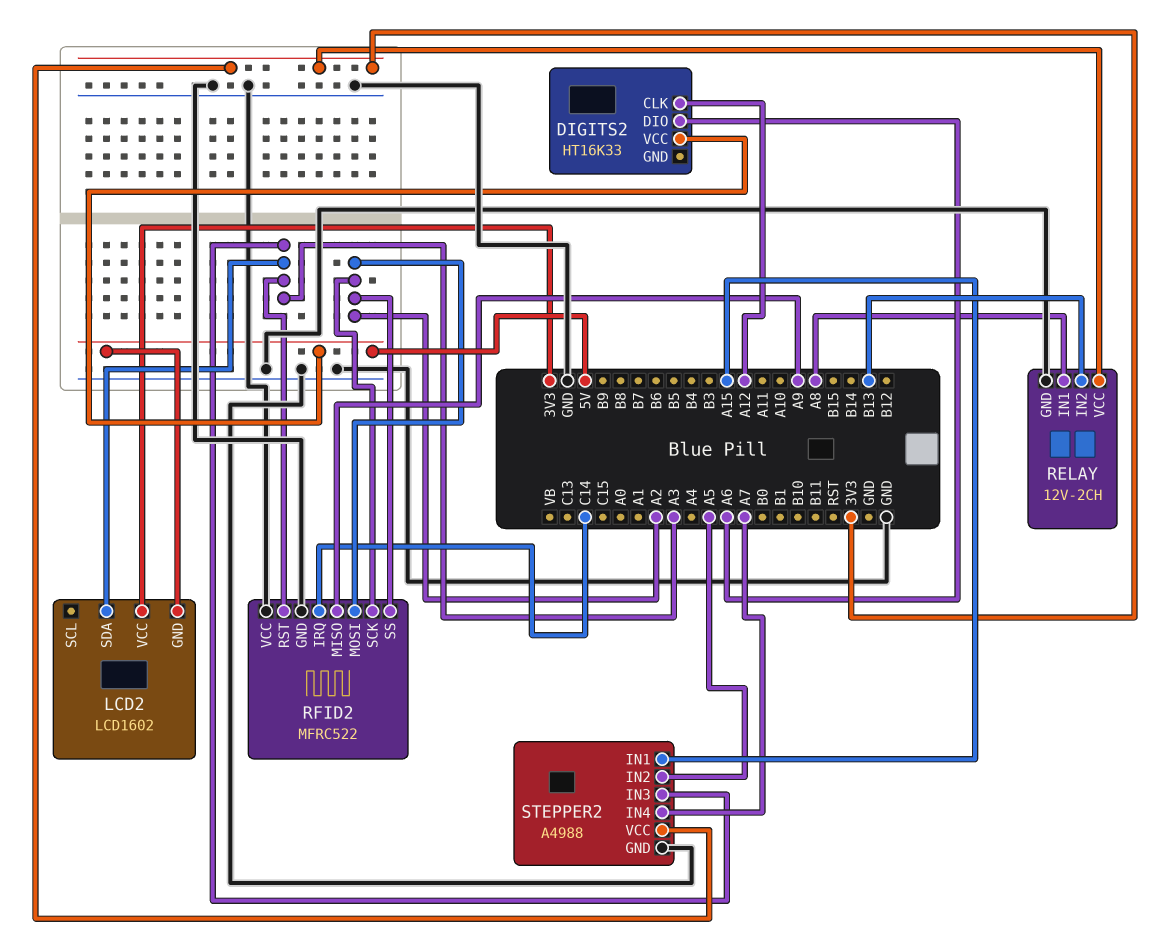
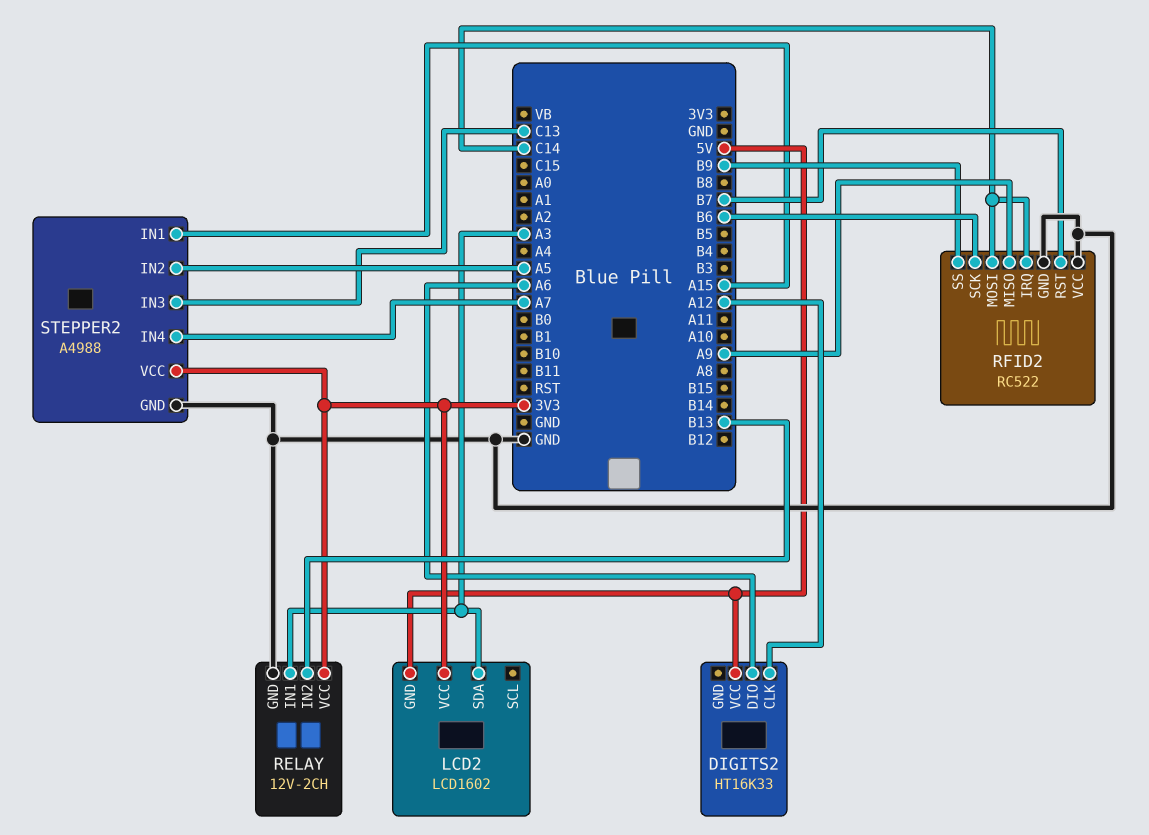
RELAY pin IN1: A8 -> A3
RFID2: MFRC522 -> RC522
RFID2 pin MOSI: A2 -> C14
RFID2 pin RST: A3 -> B7
RFID2 pin SCK: A2 -> B6
RFID2 pin SS: A2 -> B9
STEPPER2 pin IN3: A3 -> C13

